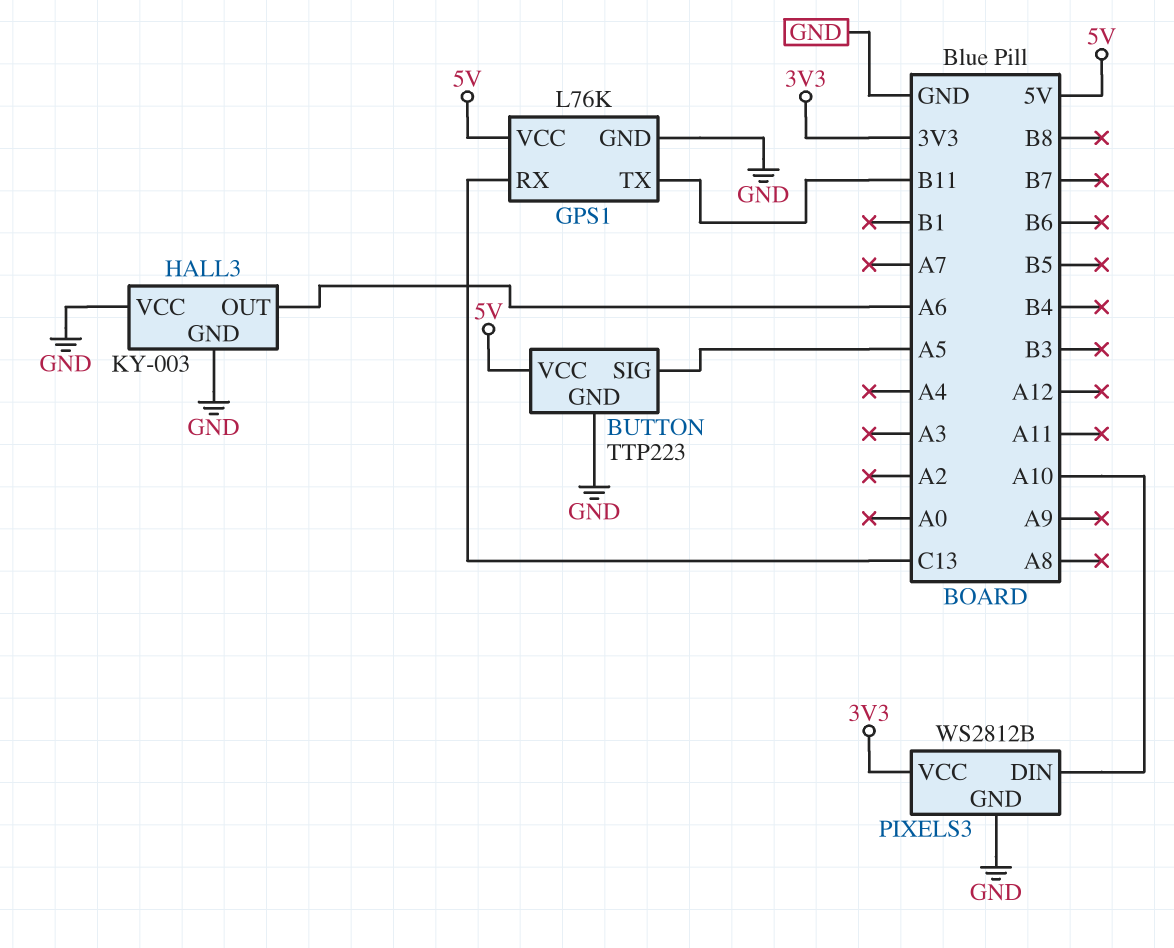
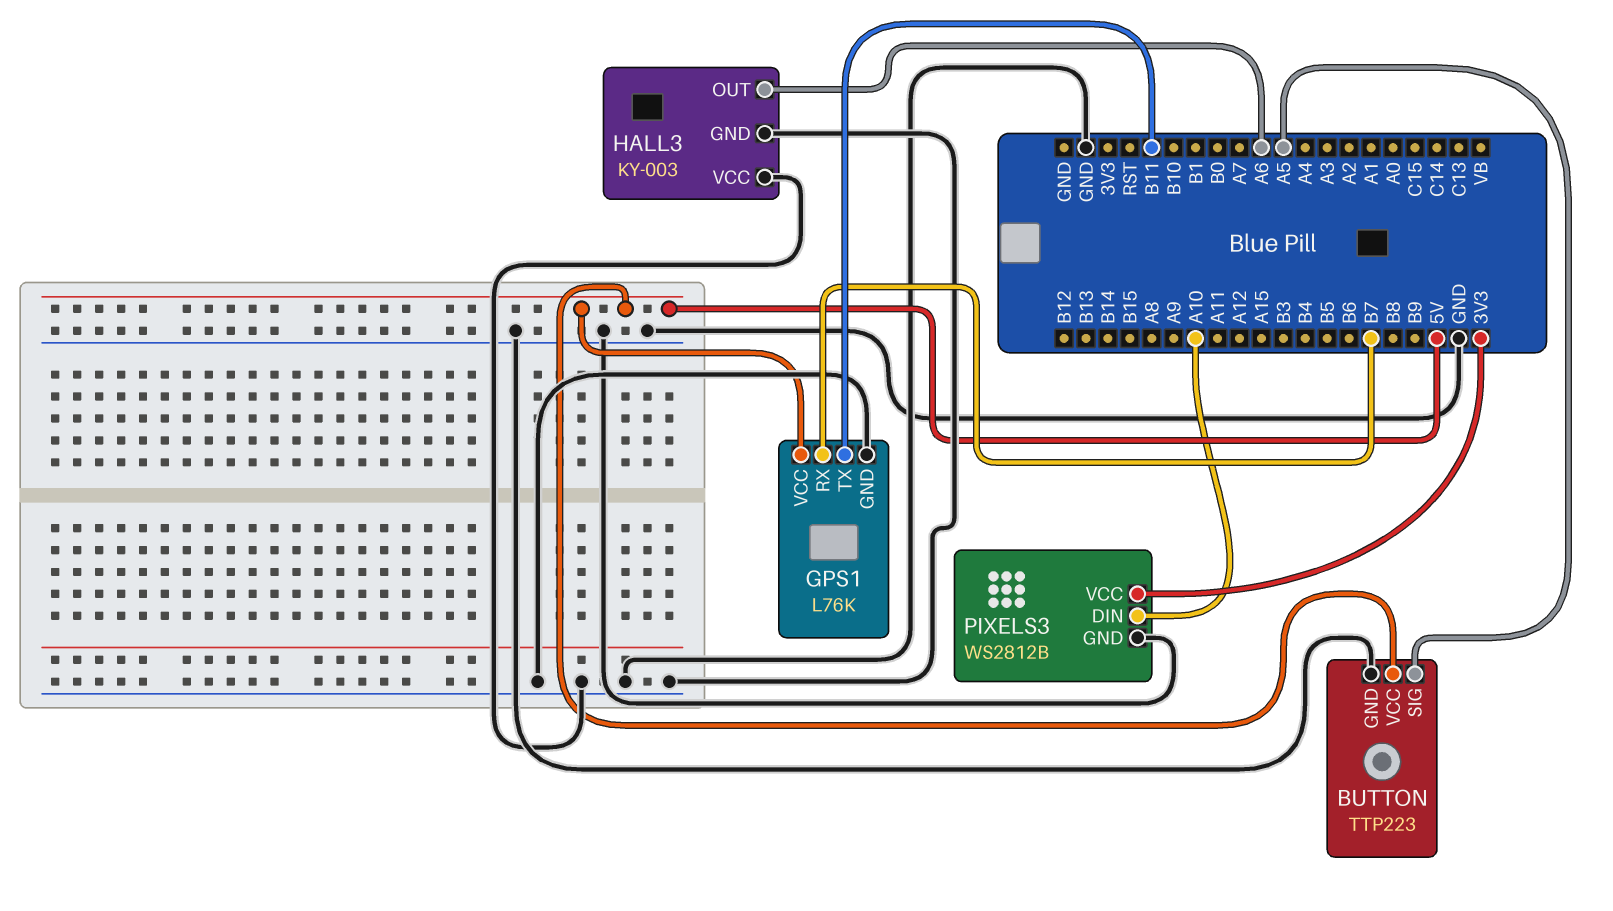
GPS1 pin RX: C13 -> B7

